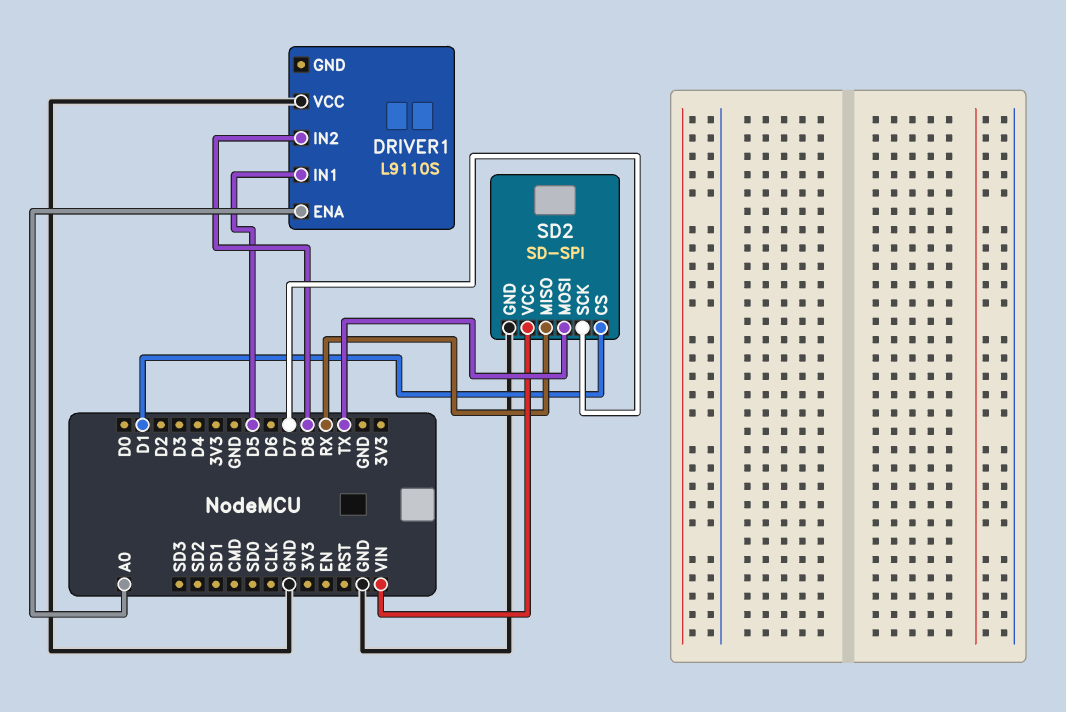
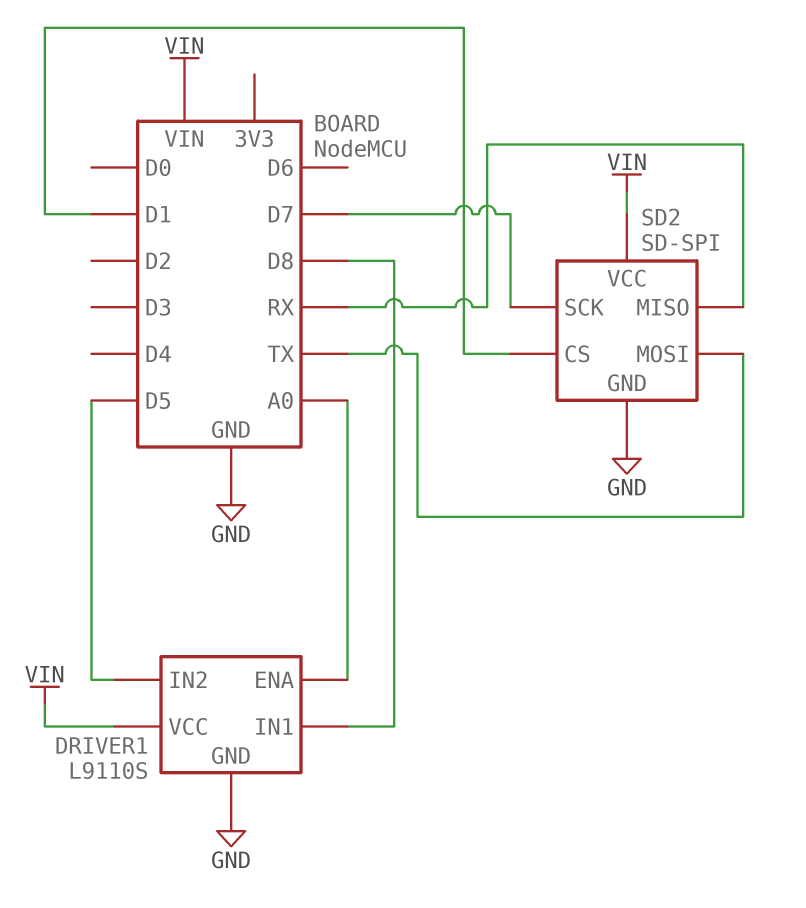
DRIVER1 pin GND: none -> GND
DRIVER1 pin IN1: D5 -> D8
DRIVER1 pin IN2: D8 -> D5
DRIVER1 pin VCC: GND -> VIN

